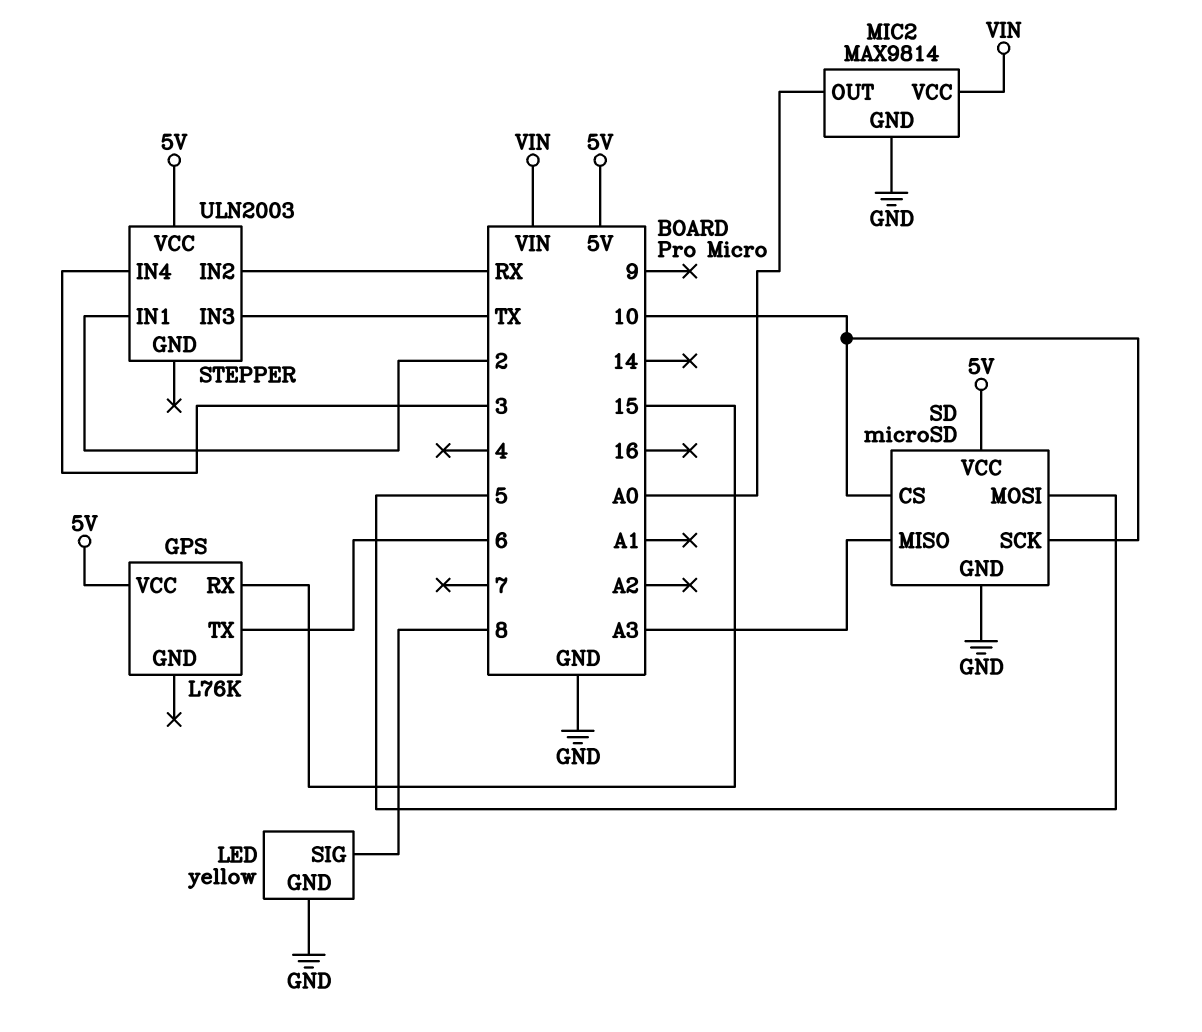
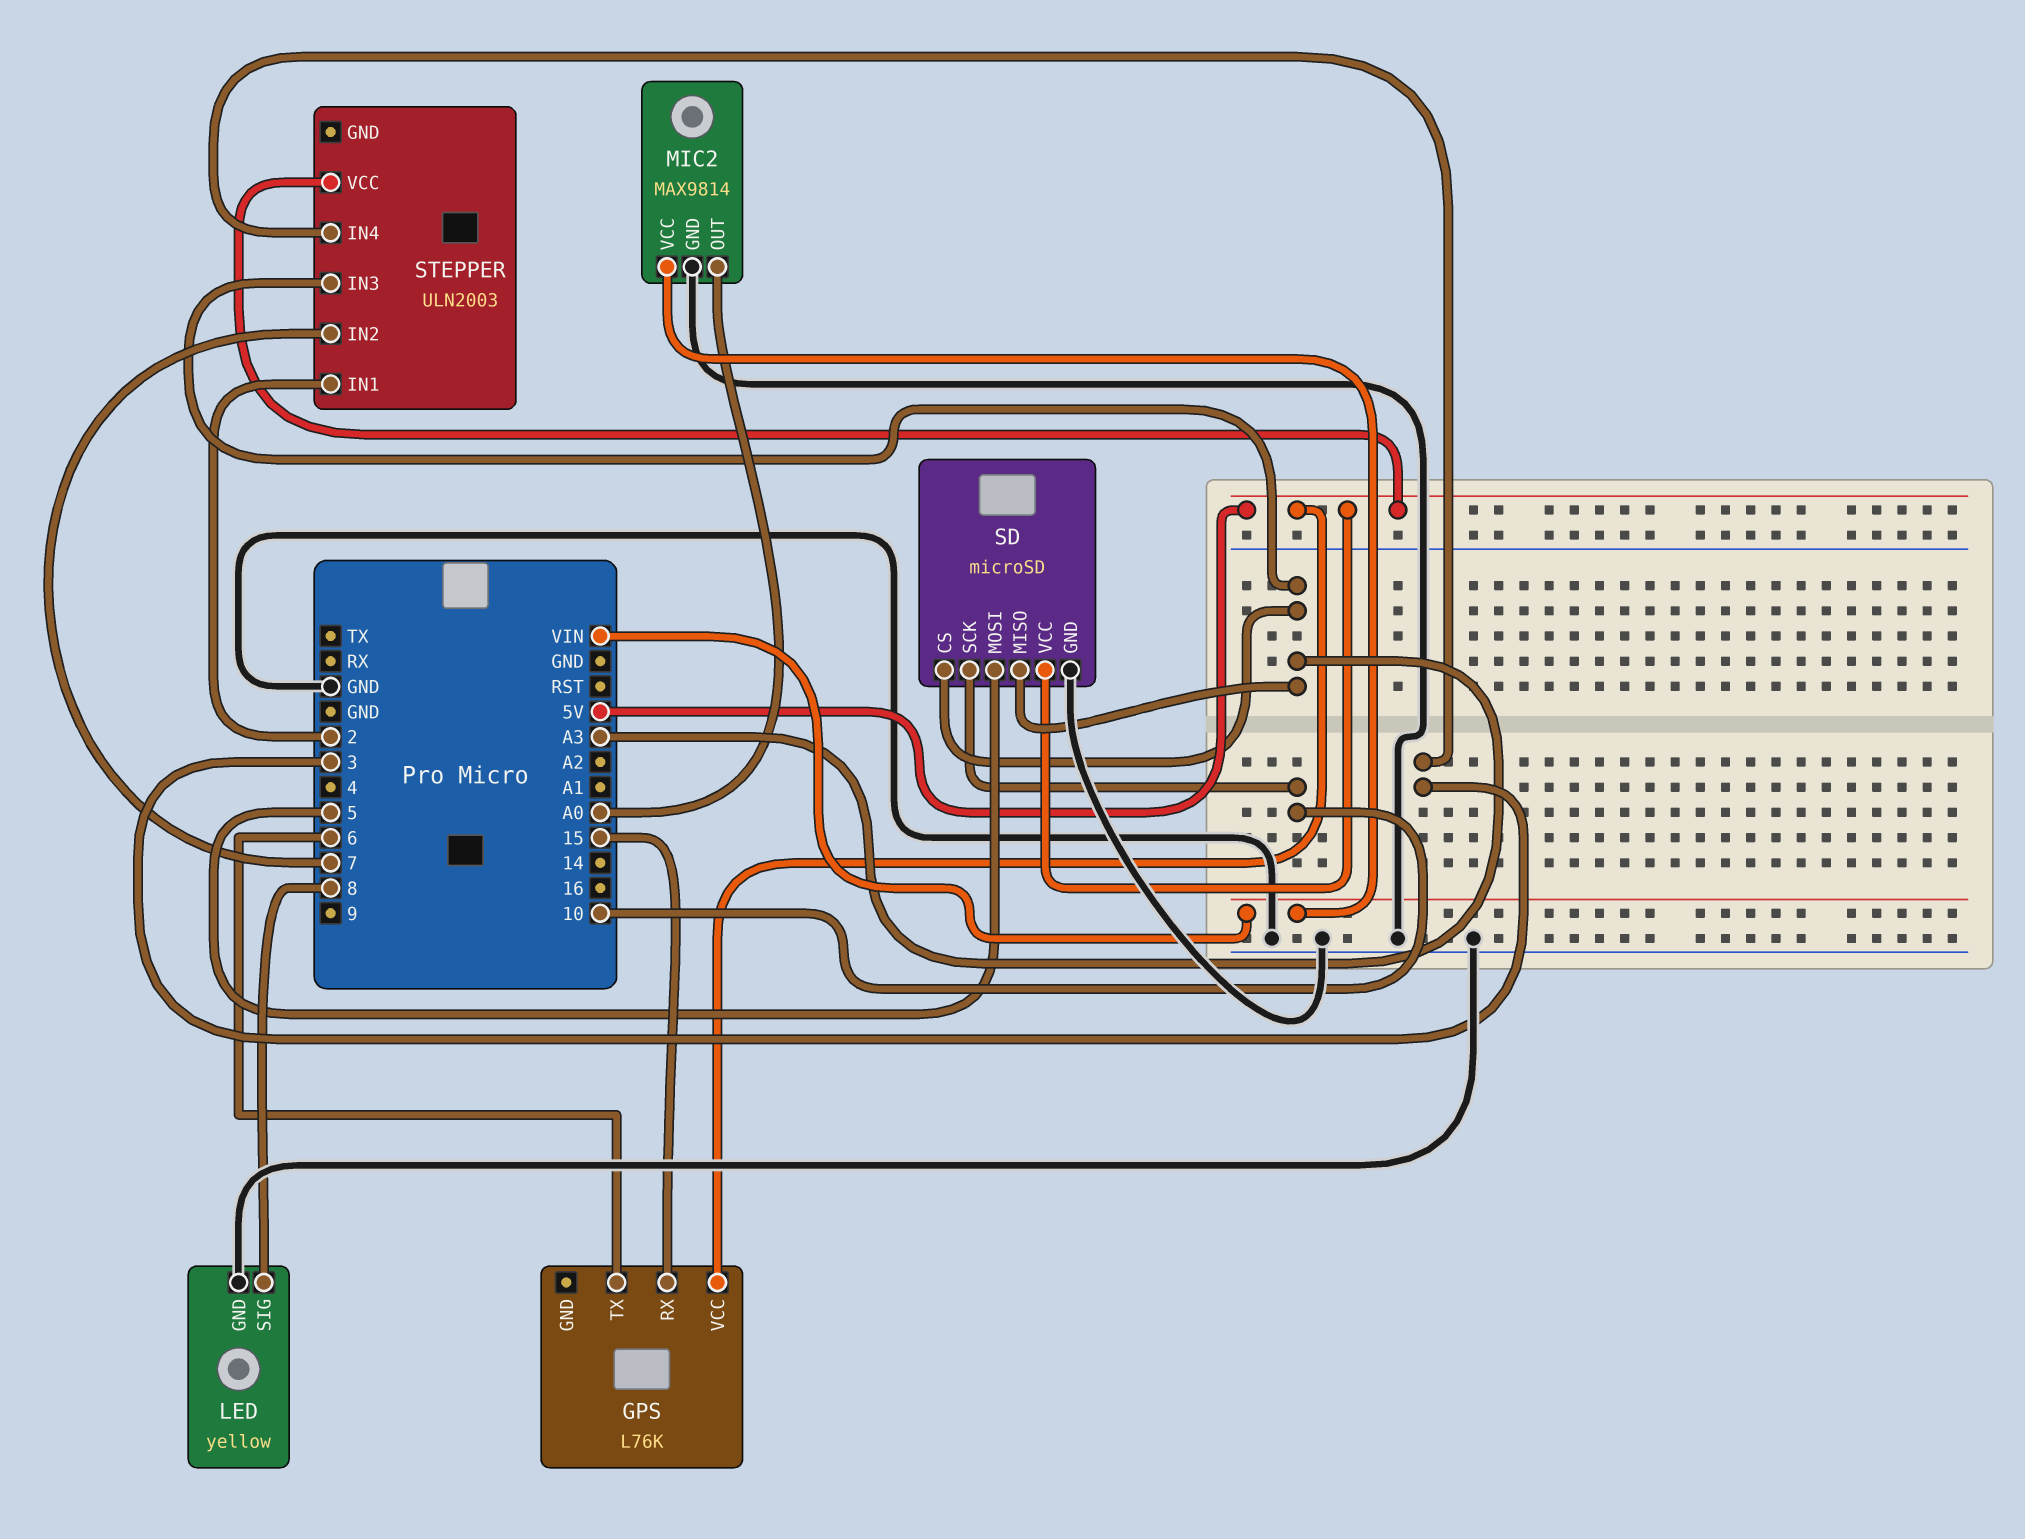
SD pin CS: 10 -> A3
STEPPER pin IN2: RX -> 7
STEPPER pin IN3: TX -> A3

